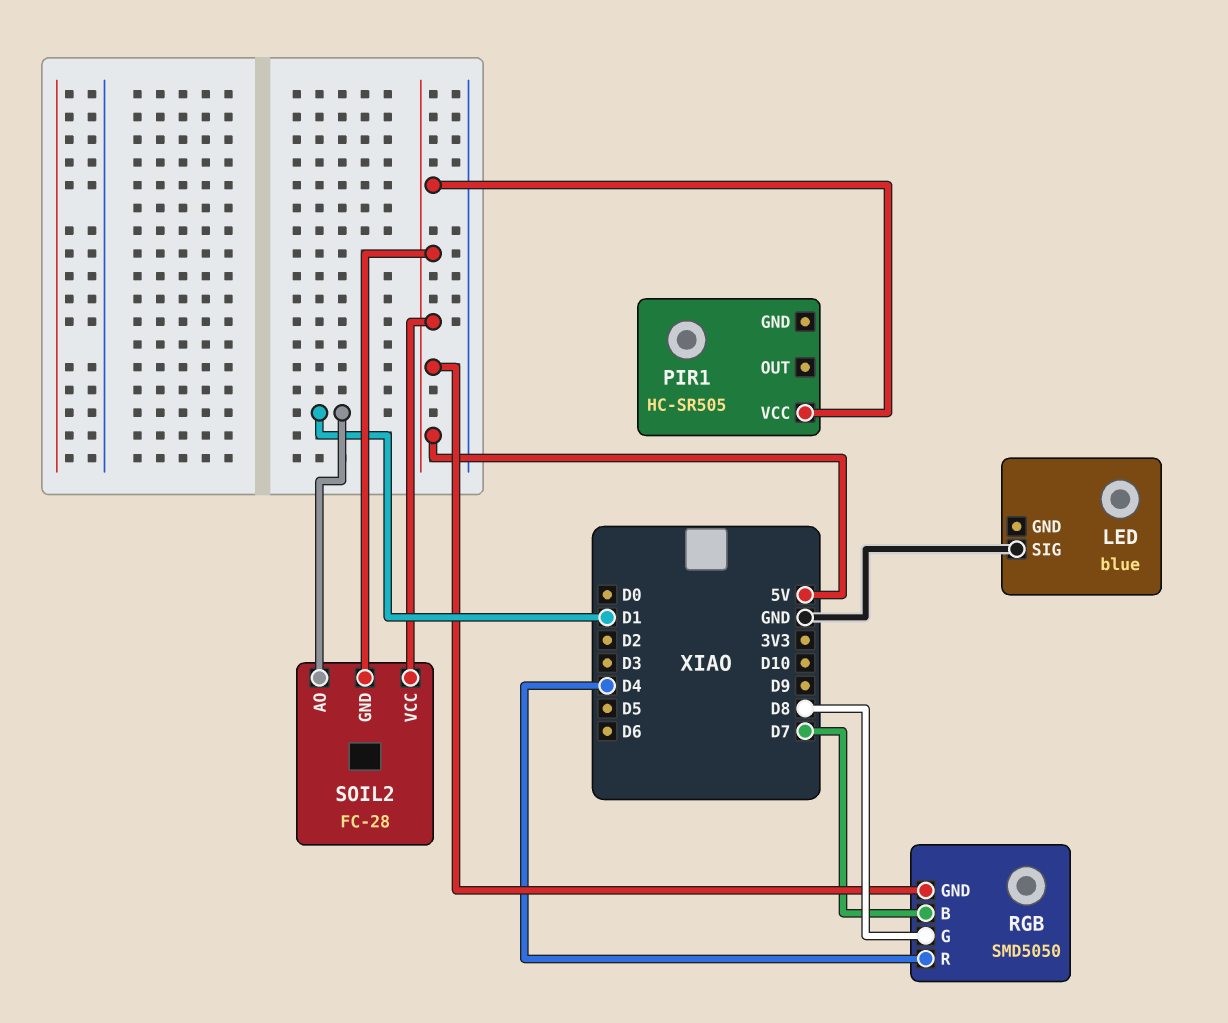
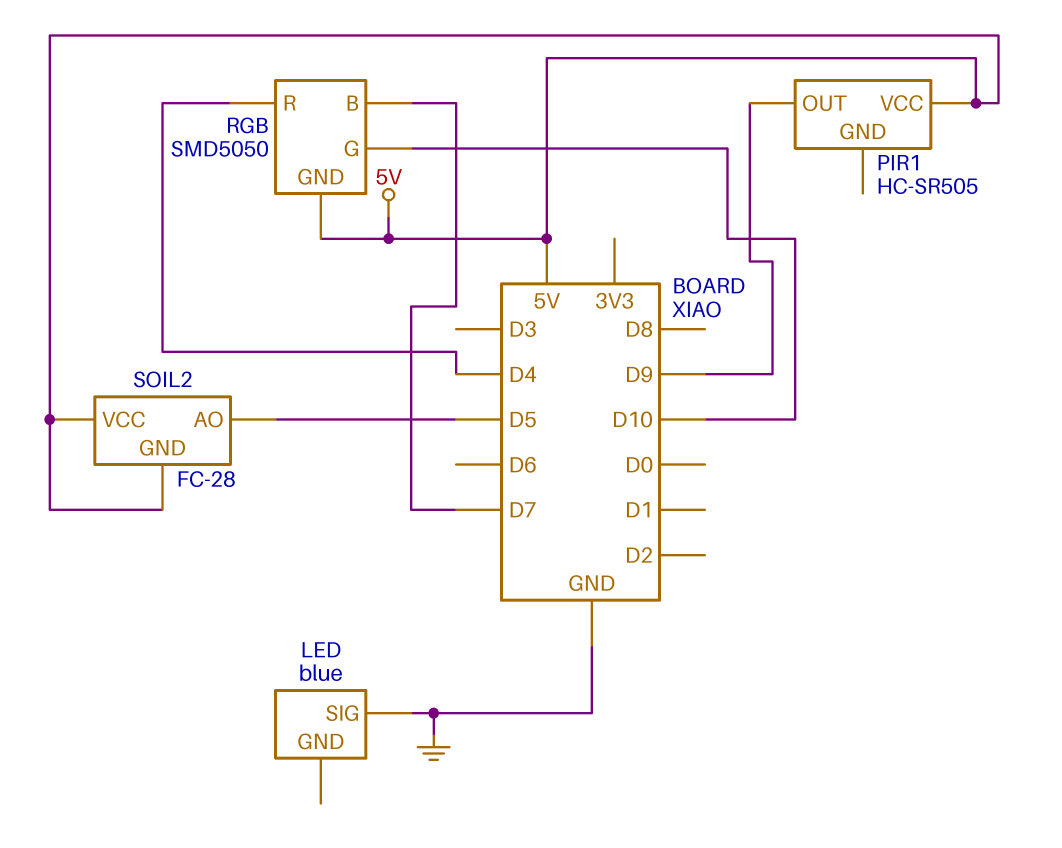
PIR1 pin OUT: none -> D9
RGB pin G: D8 -> D10
SOIL2 pin AO: D1 -> D5

